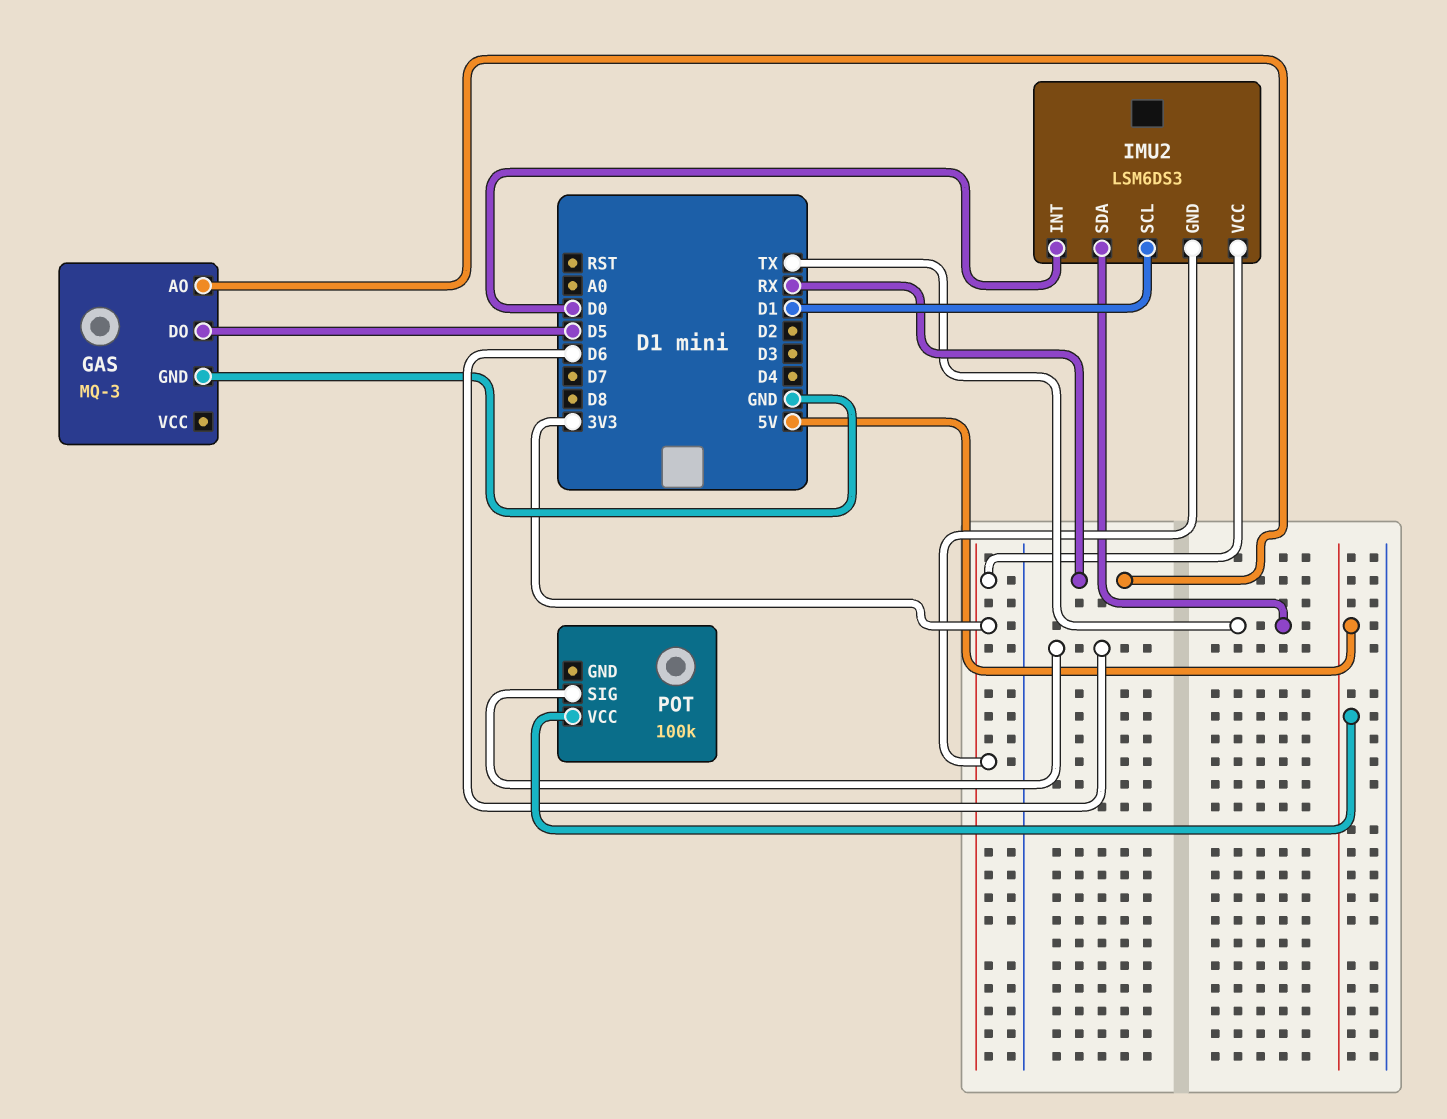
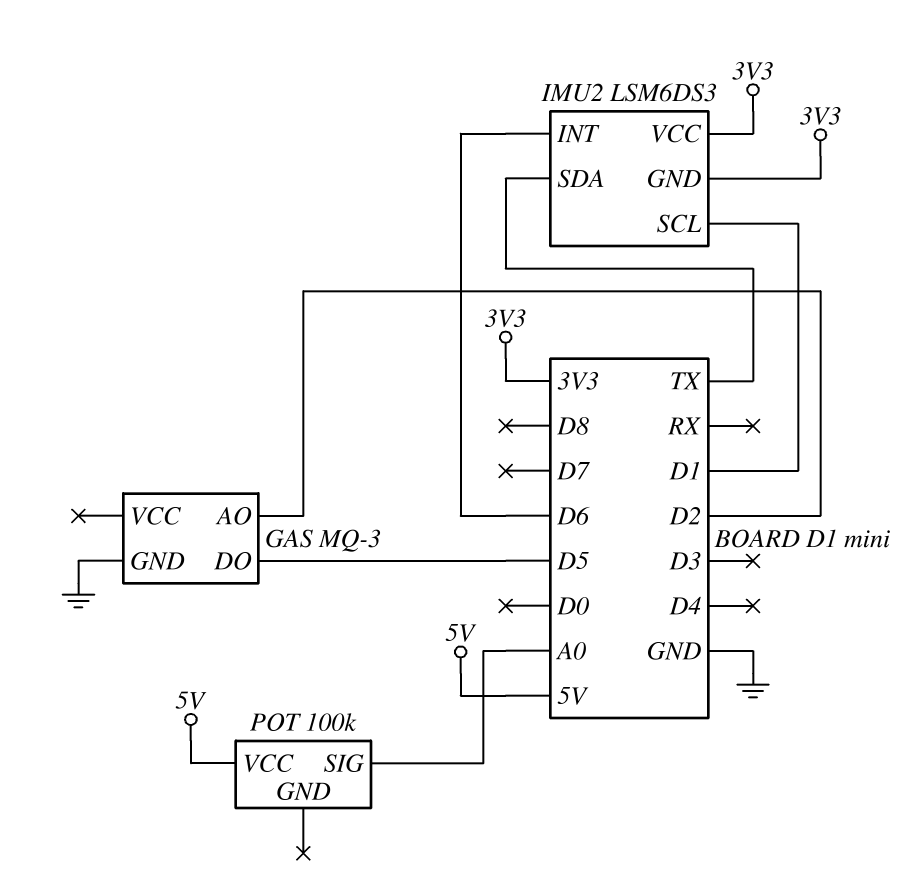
GAS pin AO: RX -> D2
IMU2 pin INT: D0 -> D6
POT pin SIG: D6 -> A0

